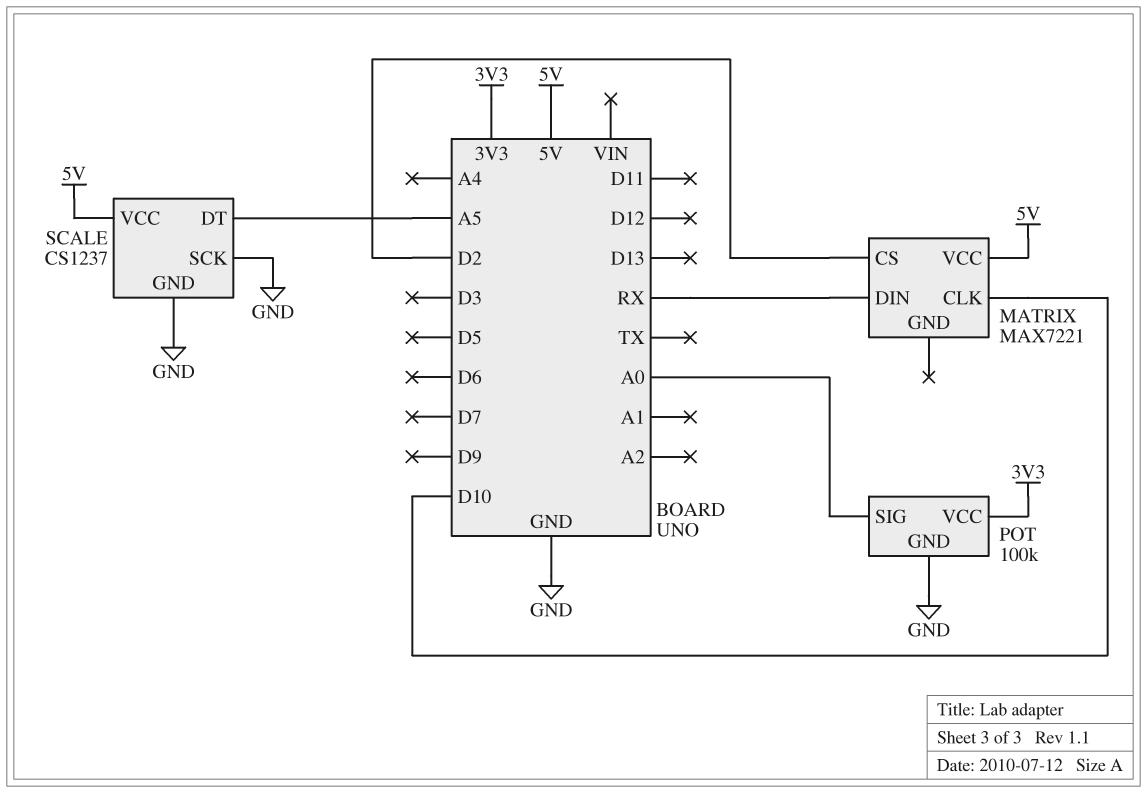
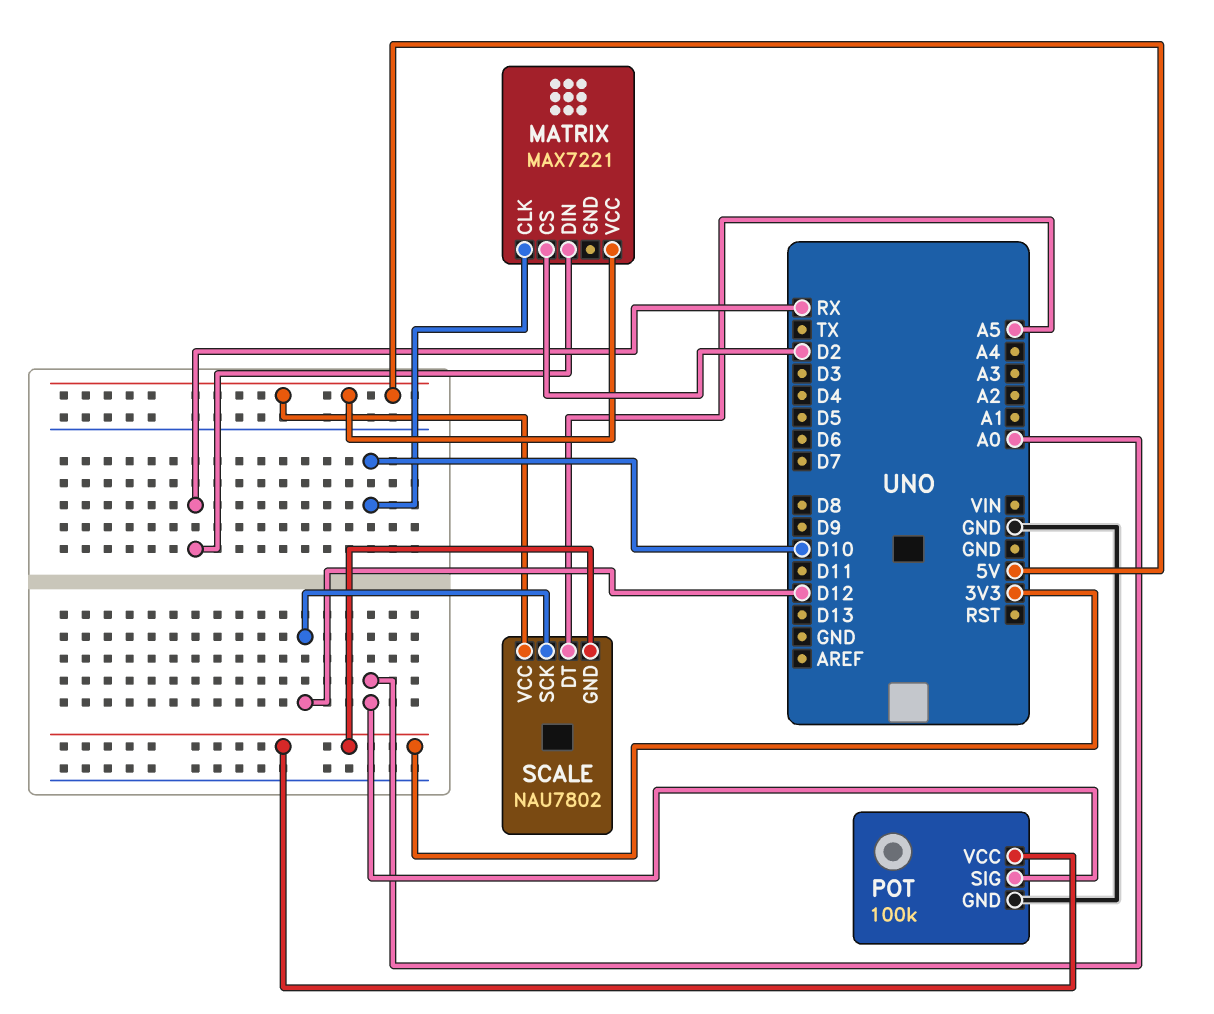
SCALE: CS1237 -> NAU7802
SCALE pin GND: GND -> 3V3
SCALE pin SCK: GND -> D12

